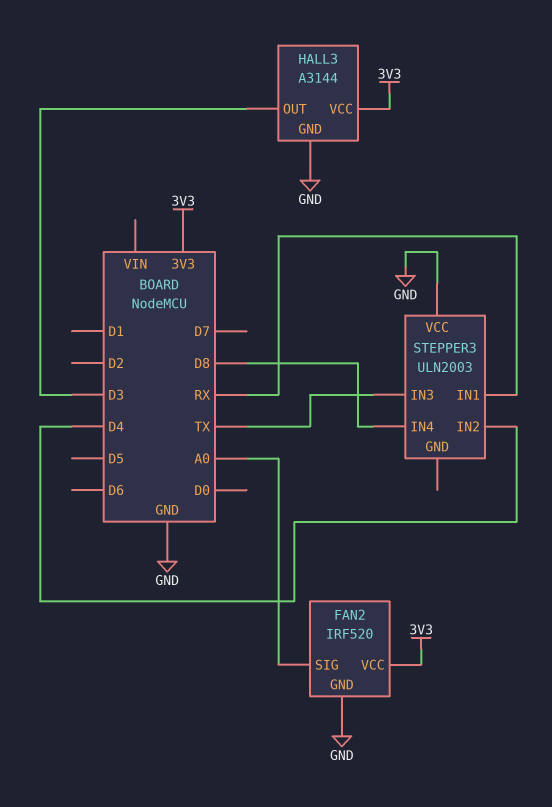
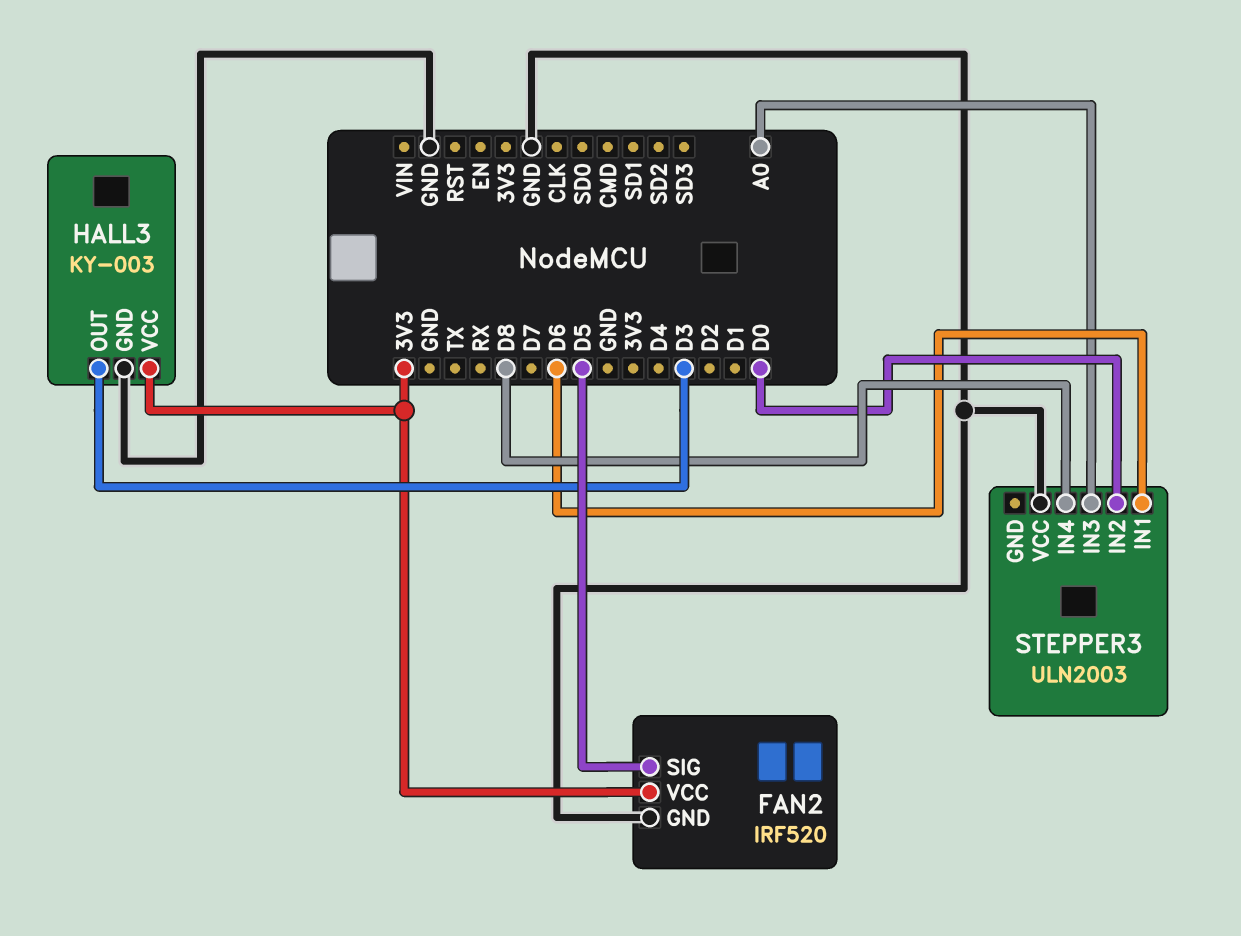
FAN2 pin SIG: A0 -> D5
HALL3: A3144 -> KY-003
STEPPER3 pin IN1: RX -> D6
STEPPER3 pin IN2: D4 -> D0
STEPPER3 pin IN3: TX -> A0

